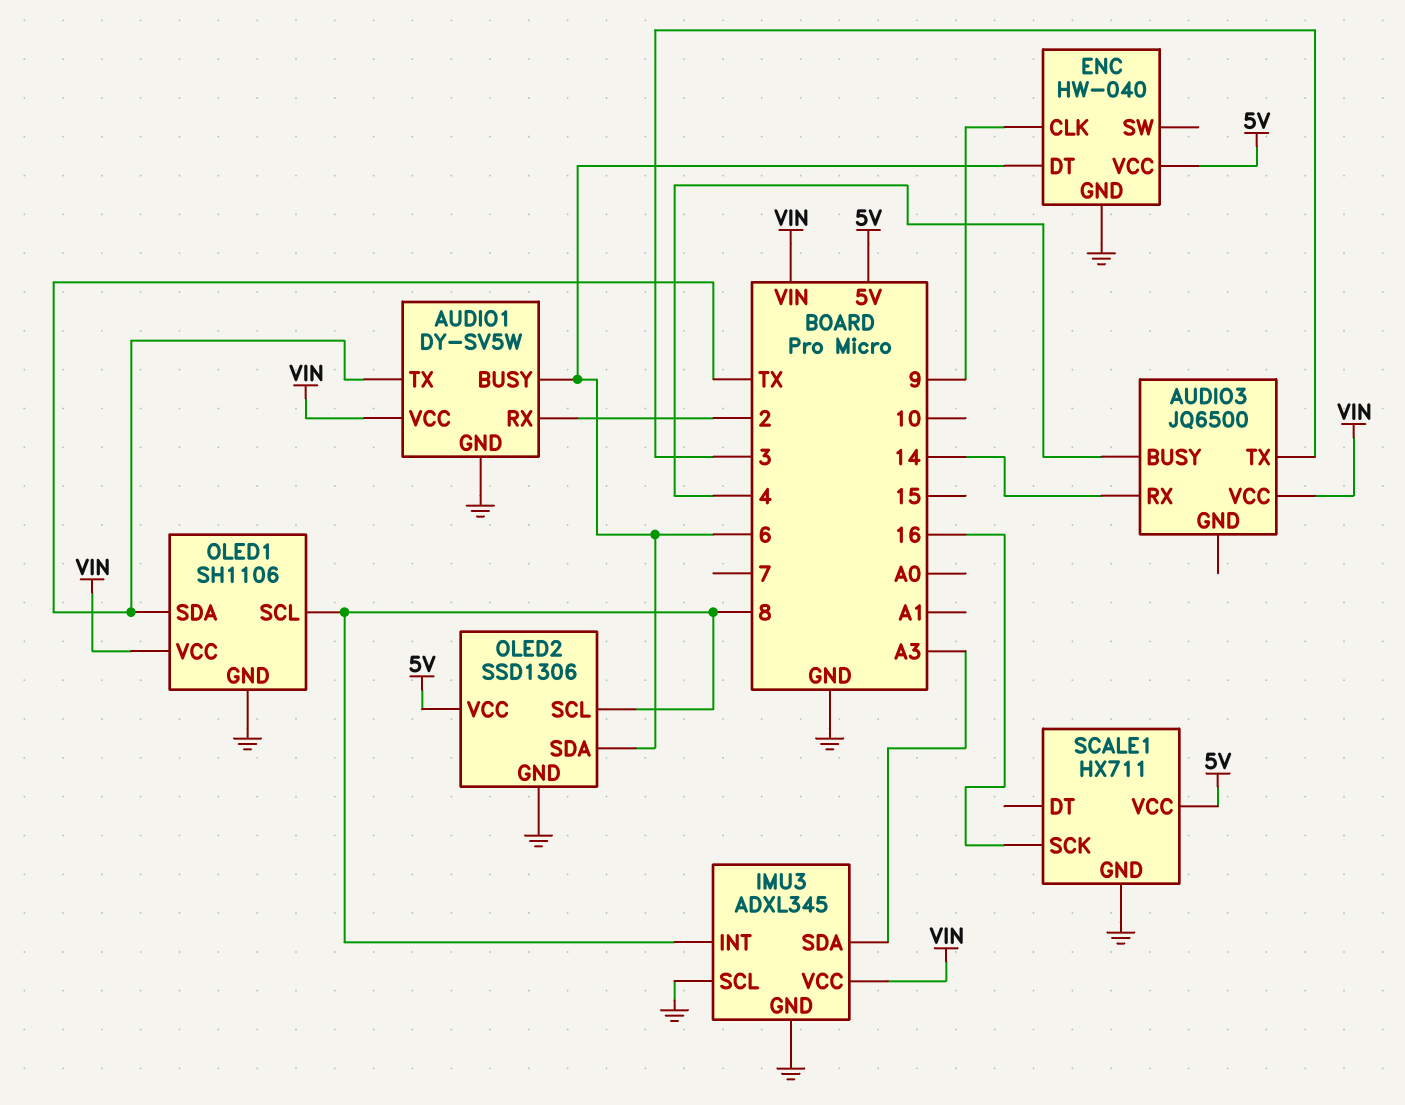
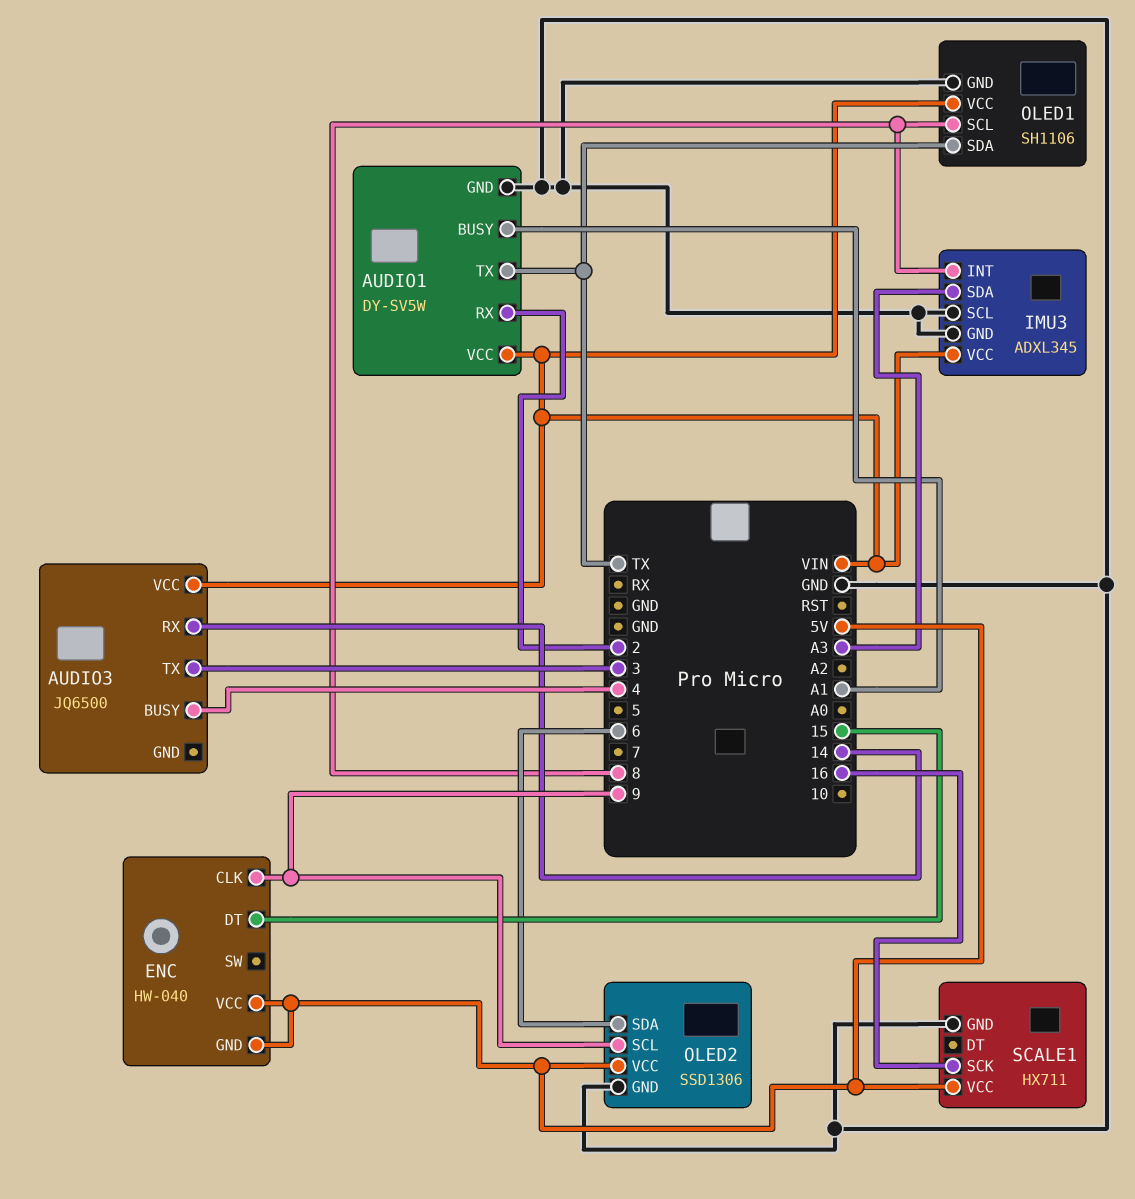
AUDIO1 pin BUSY: 6 -> A1
ENC pin DT: 6 -> 15
ENC pin GND: GND -> 5V
OLED2 pin SCL: 8 -> 9

